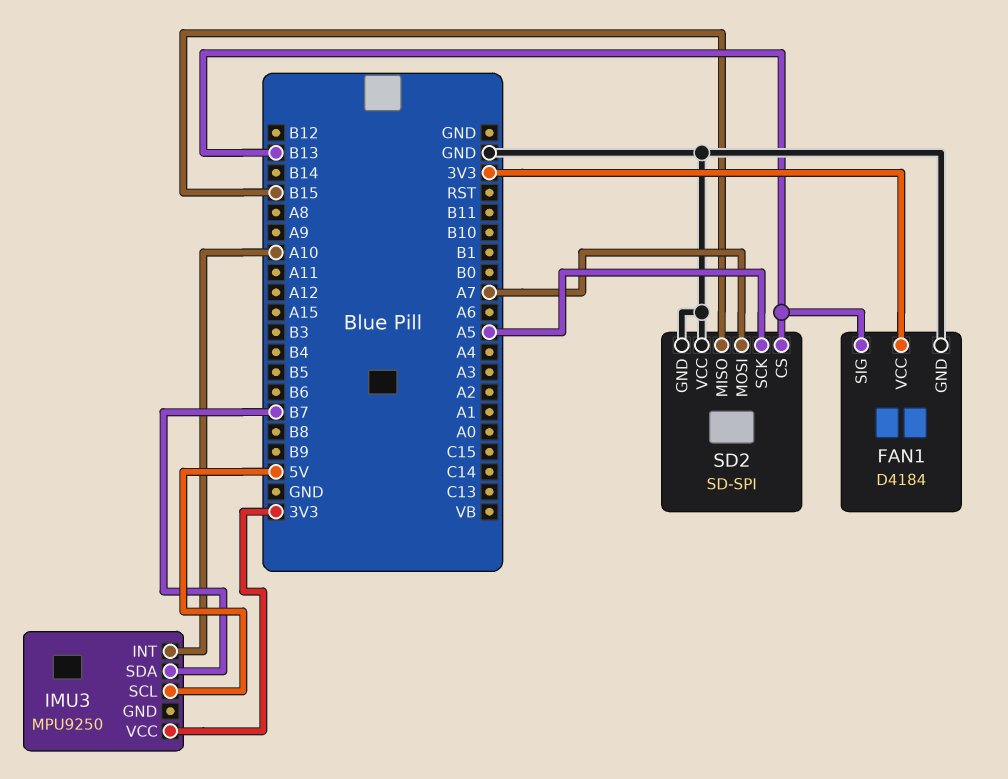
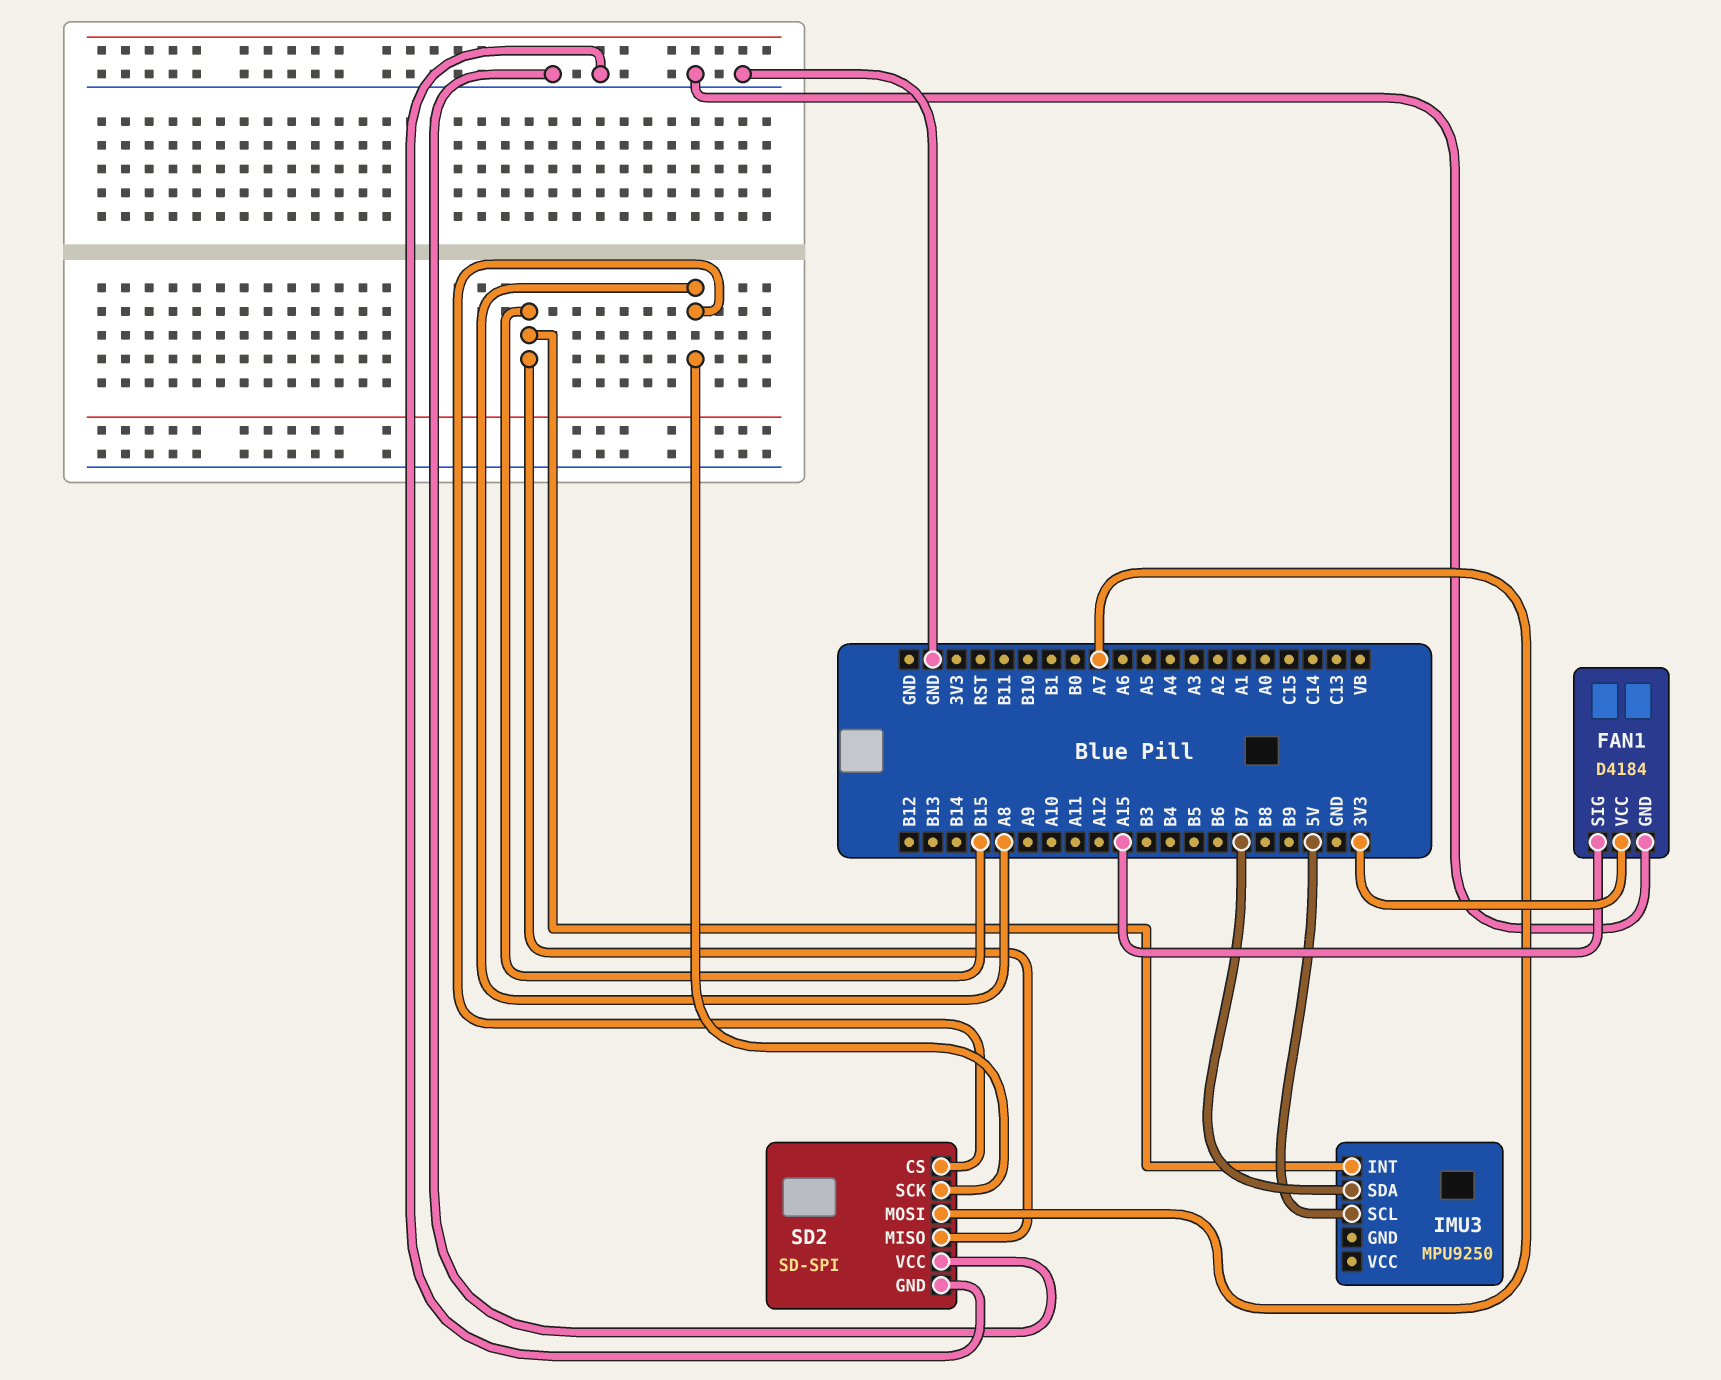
FAN1 pin SIG: B13 -> A15
IMU3 pin INT: A10 -> B15
IMU3 pin VCC: 3V3 -> none
SD2 pin CS: B13 -> A8
SD2 pin SCK: A5 -> A8

